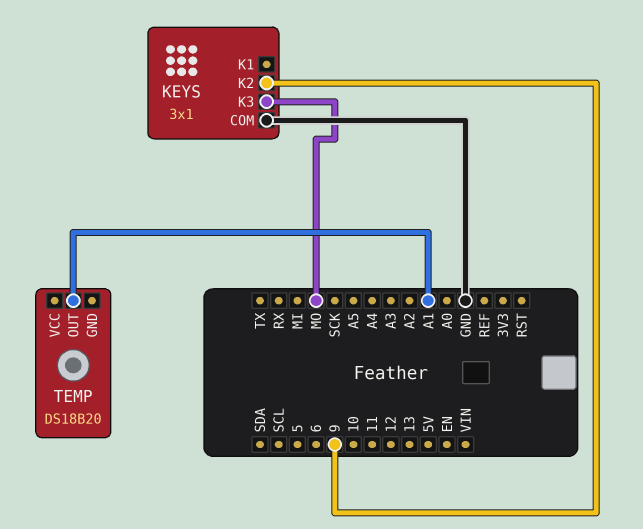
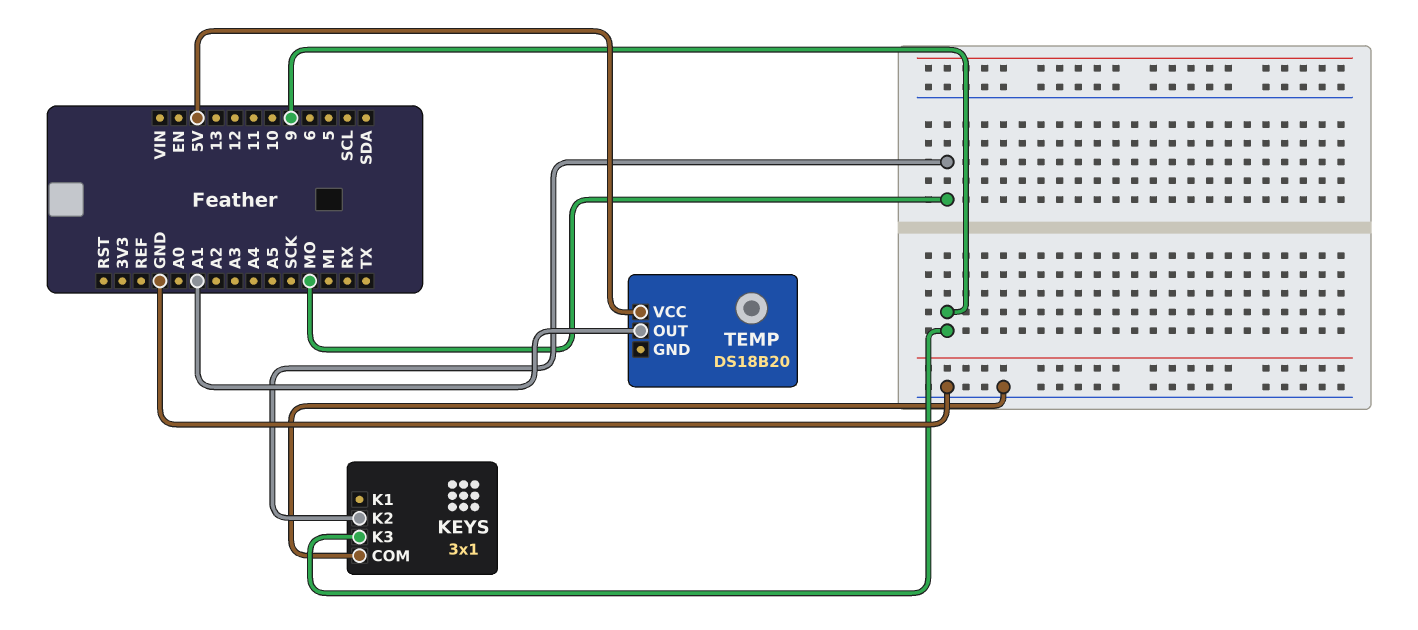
KEYS pin K2: 9 -> MO
KEYS pin K3: MO -> 9
TEMP pin VCC: none -> 5V

